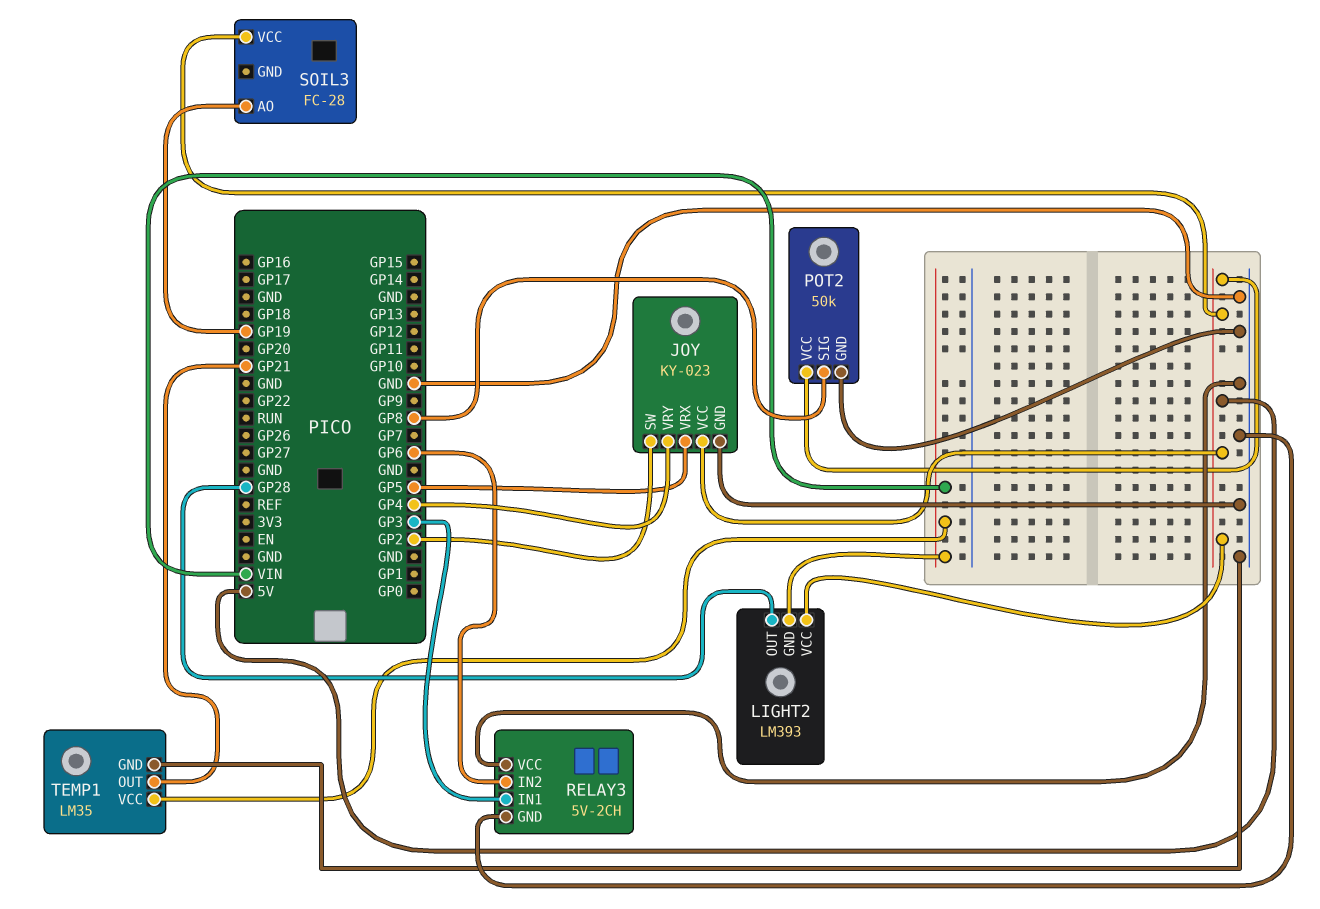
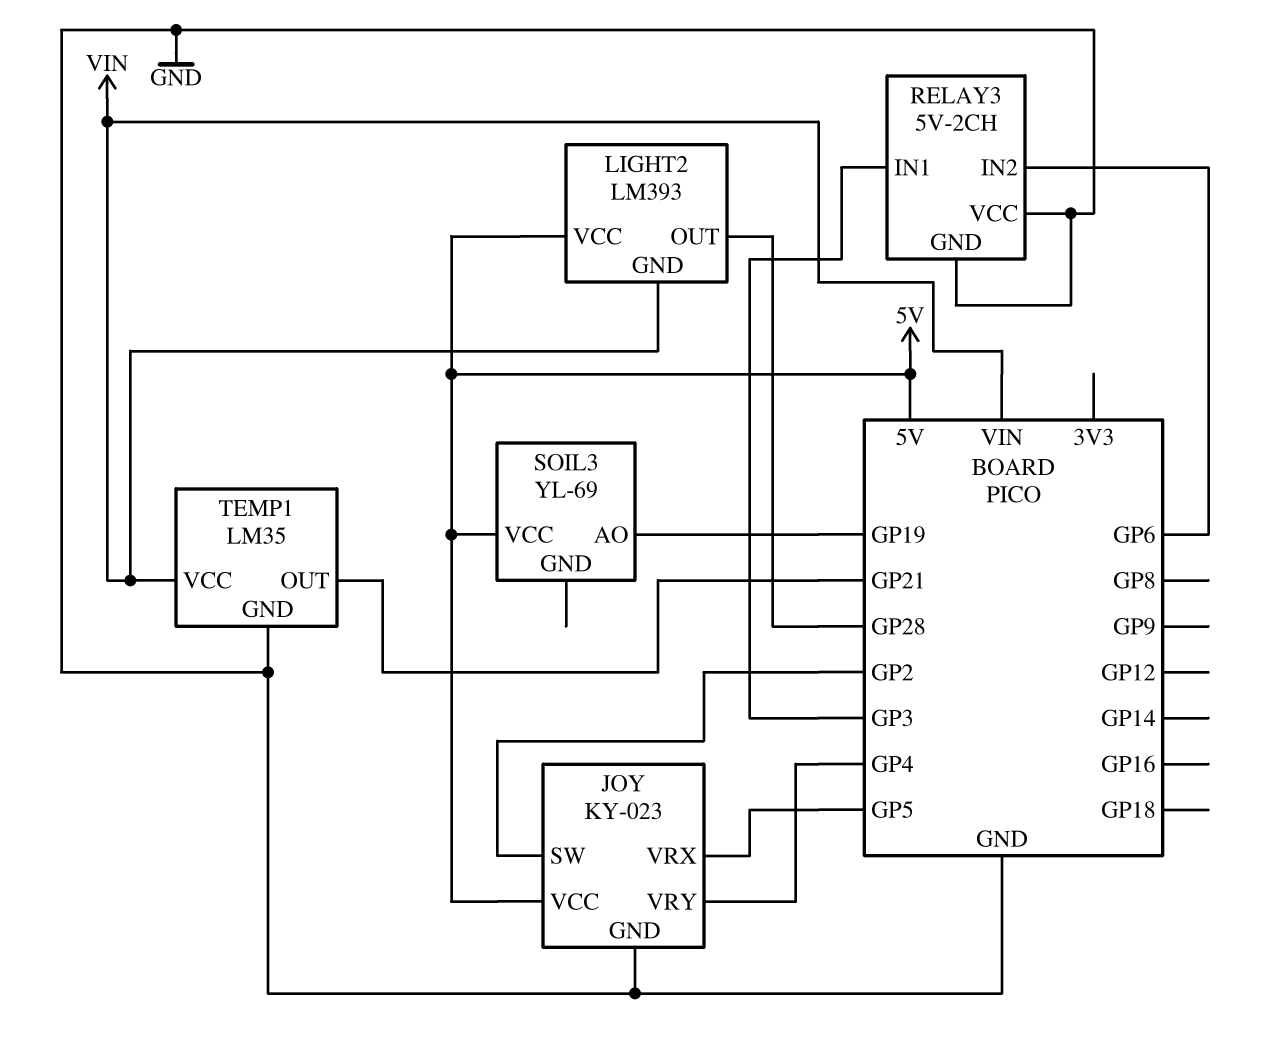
POT2: 50k -> none
POT2 pin GND: GND -> none
POT2 pin SIG: GP8 -> none
POT2 pin VCC: 5V -> none
SOIL3: FC-28 -> YL-69

